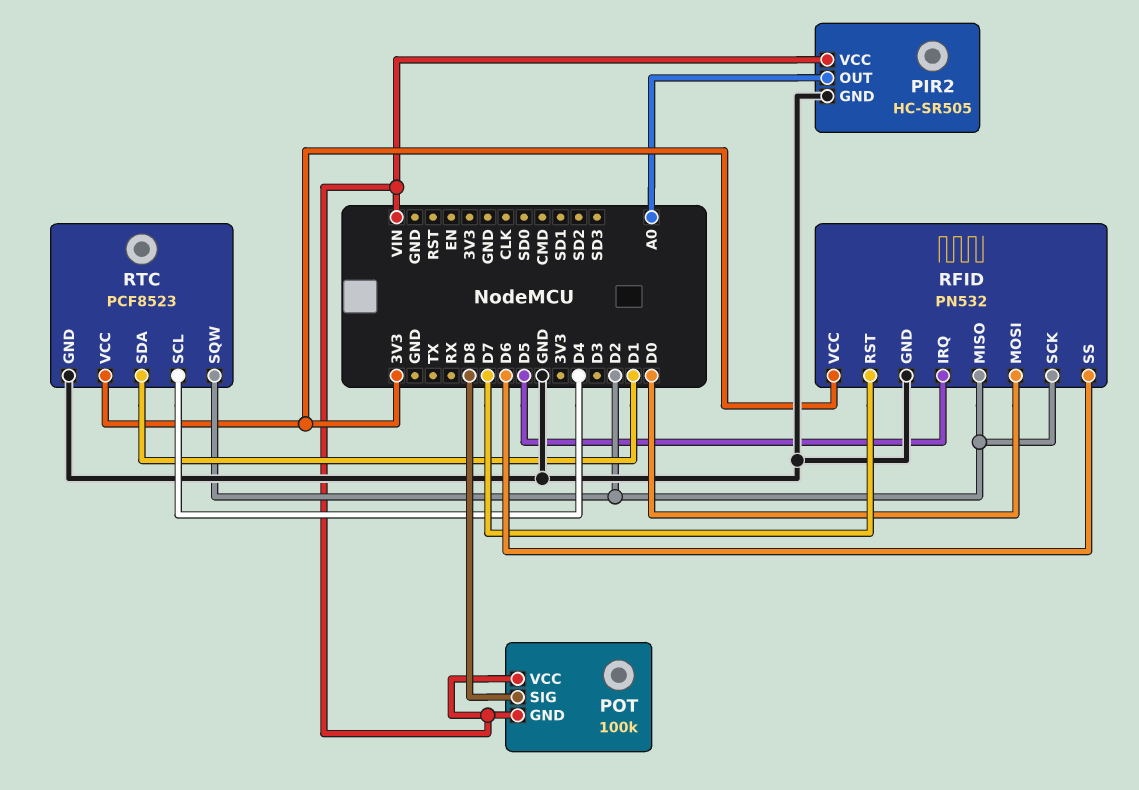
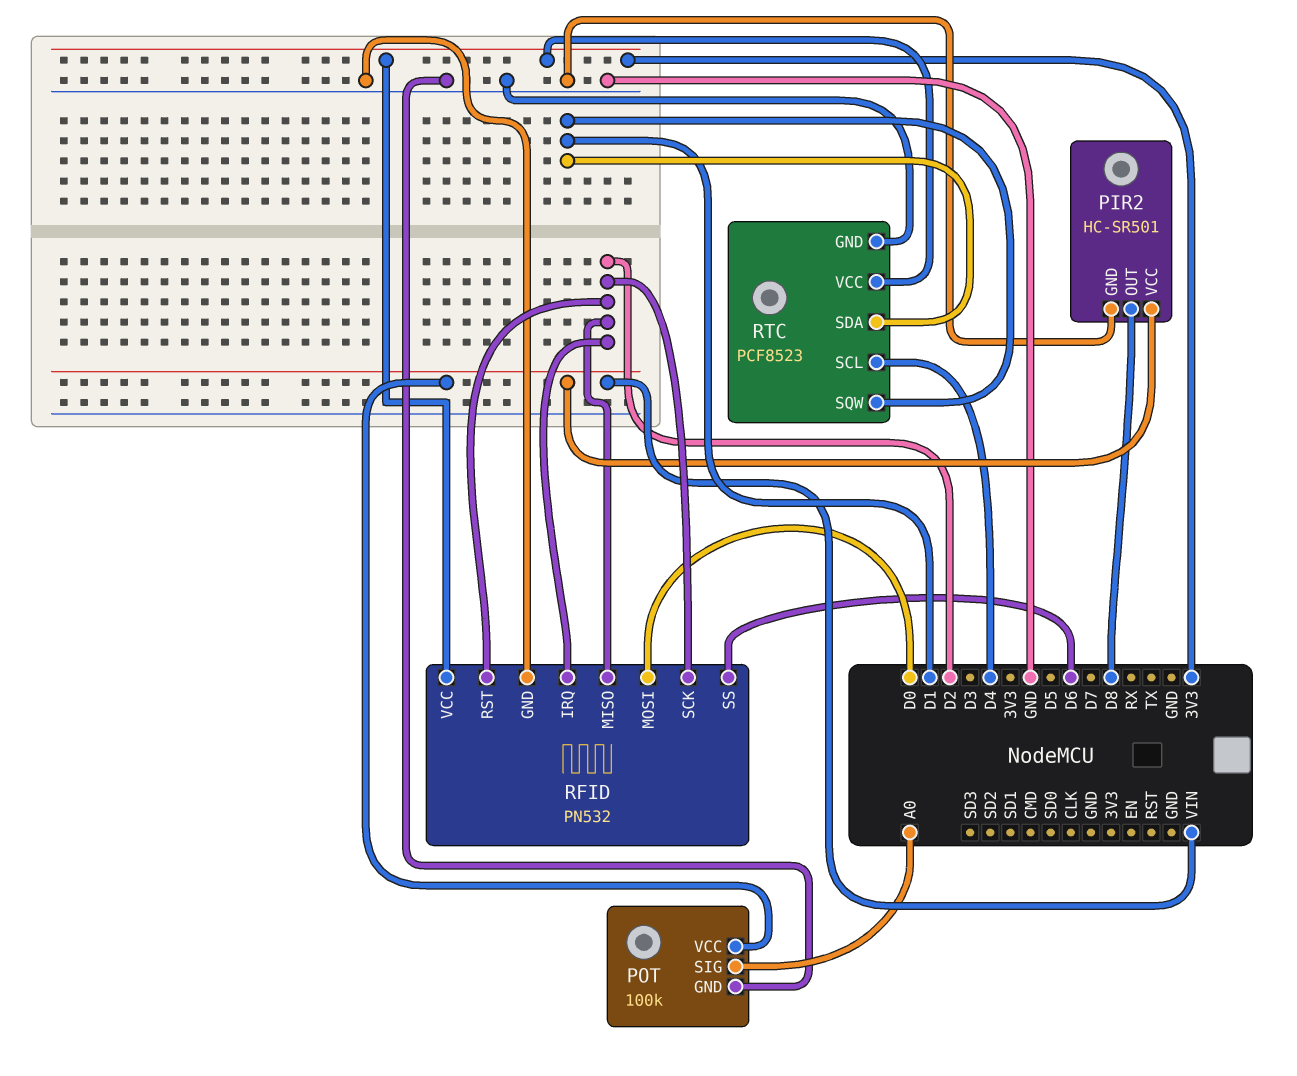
PIR2: HC-SR505 -> HC-SR501
PIR2 pin OUT: A0 -> D8
POT pin GND: VIN -> GND
POT pin SIG: D8 -> A0
RFID pin IRQ: D5 -> D2
RFID pin RST: D7 -> D2
RTC pin SQW: D2 -> D1

